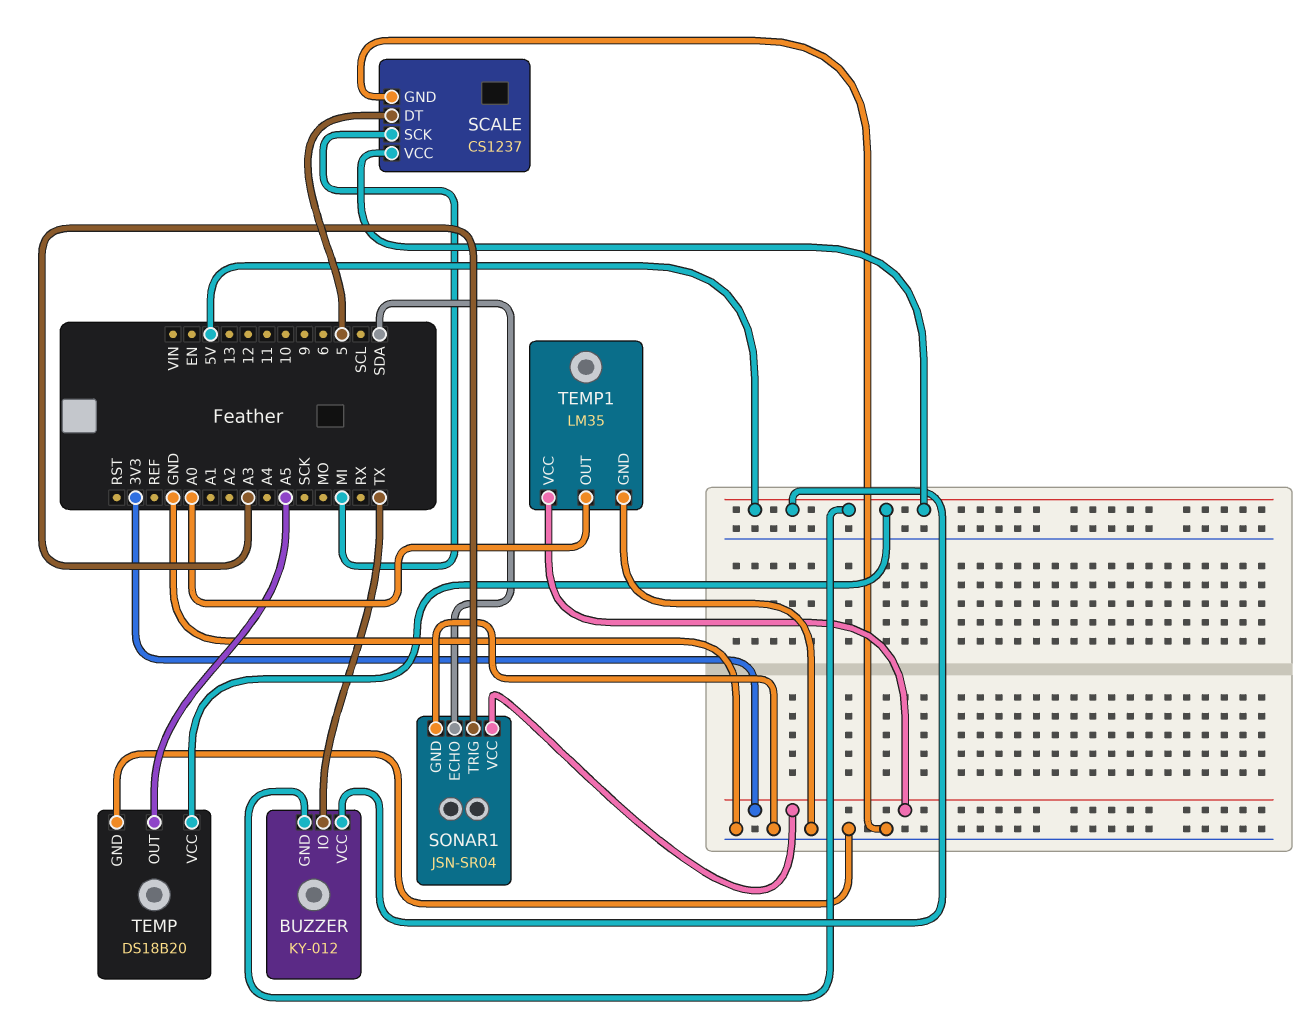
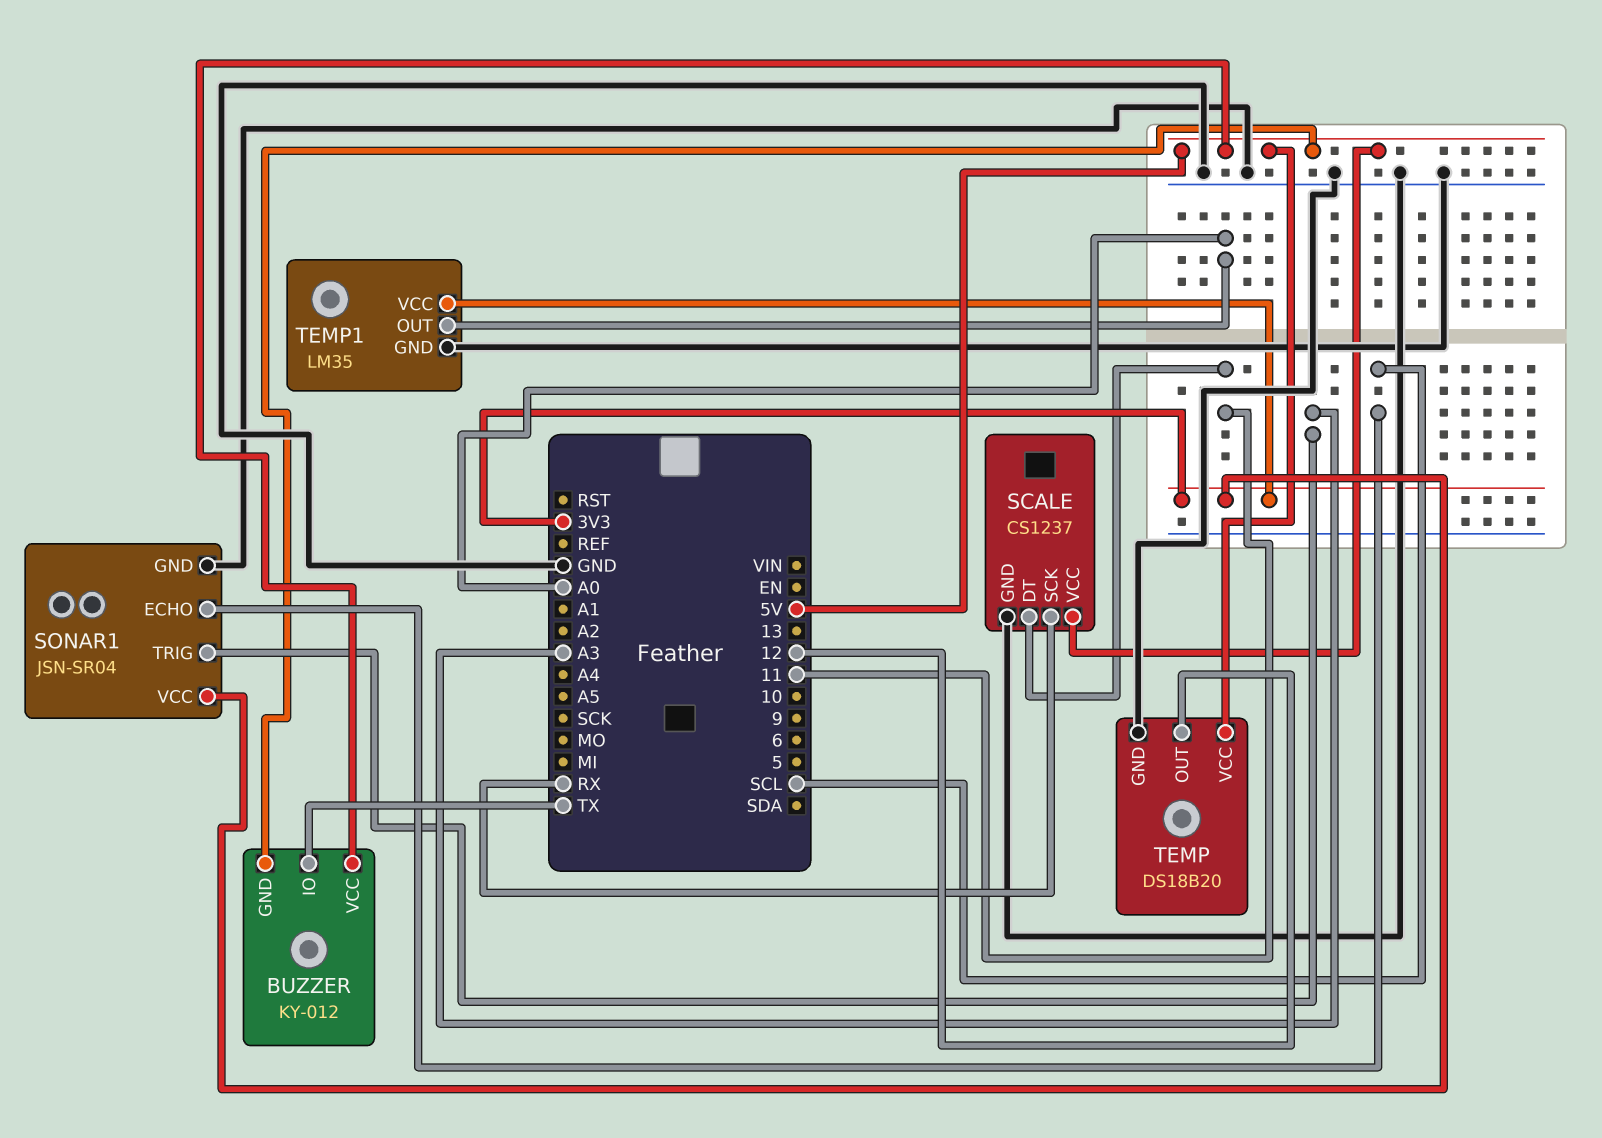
SCALE pin DT: 5 -> 11
SCALE pin SCK: MI -> RX
SONAR1 pin ECHO: SDA -> SCL
TEMP pin OUT: A5 -> 12

